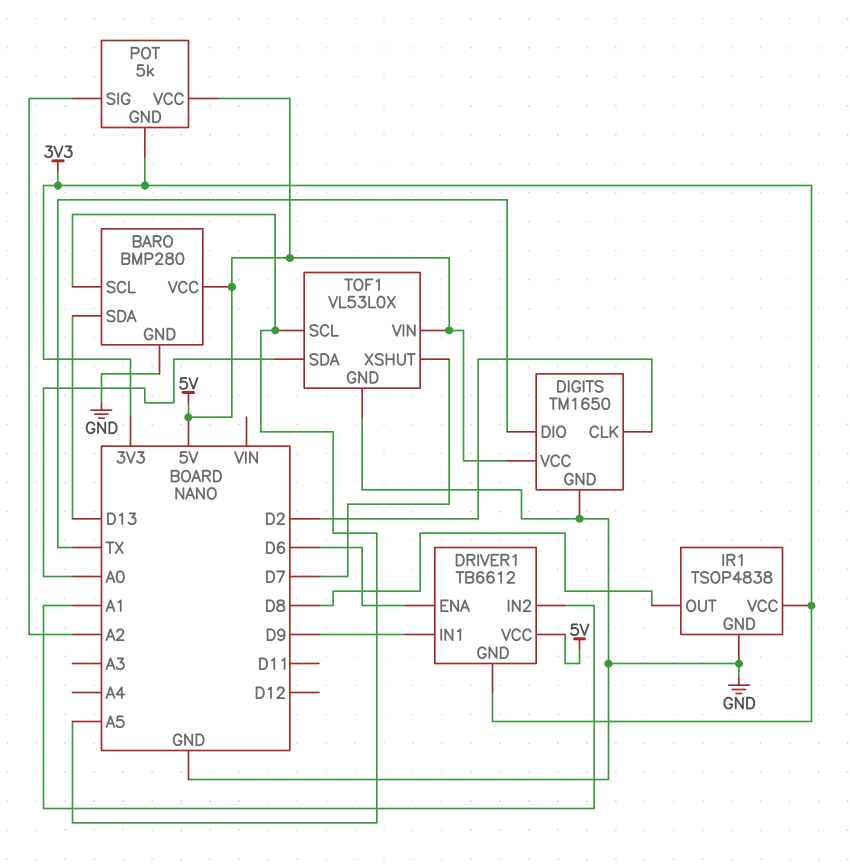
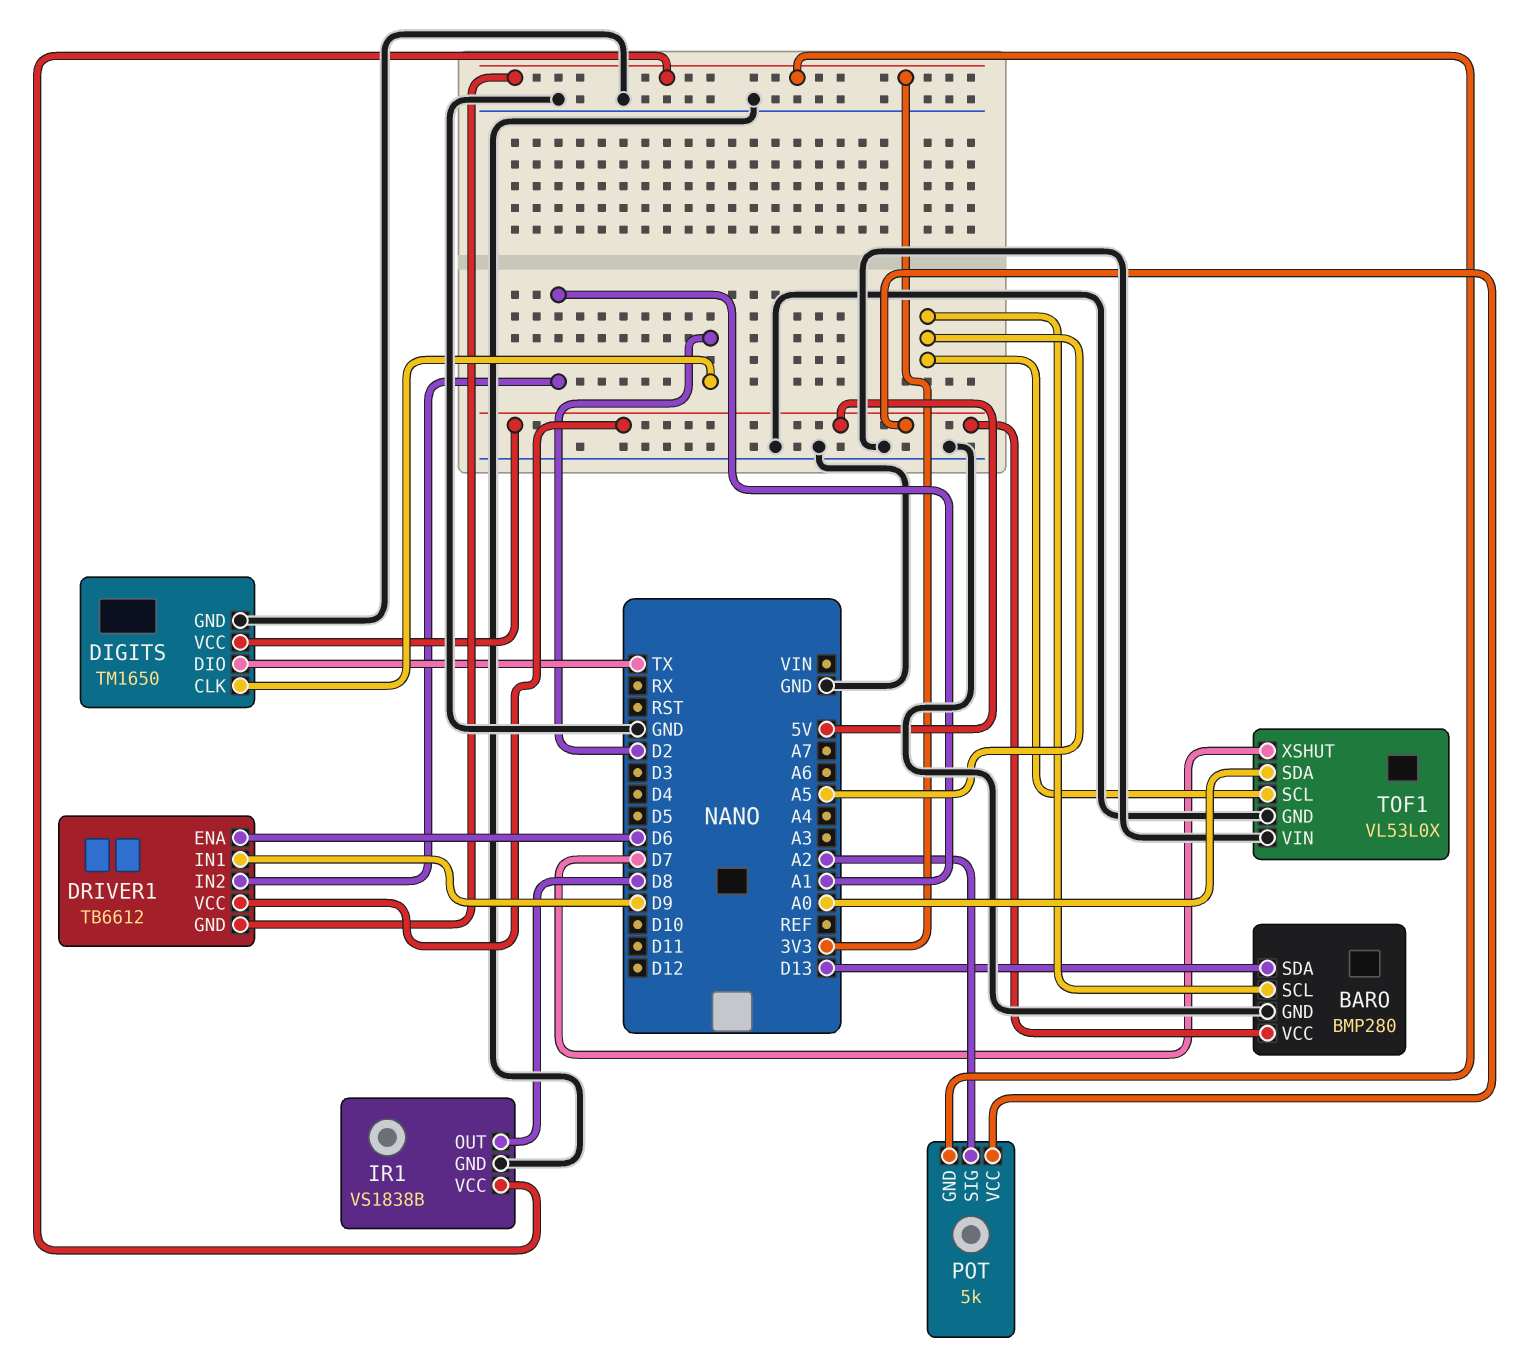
IR1: TSOP4838 -> VS1838B
TOF1 pin VIN: 5V -> GND

